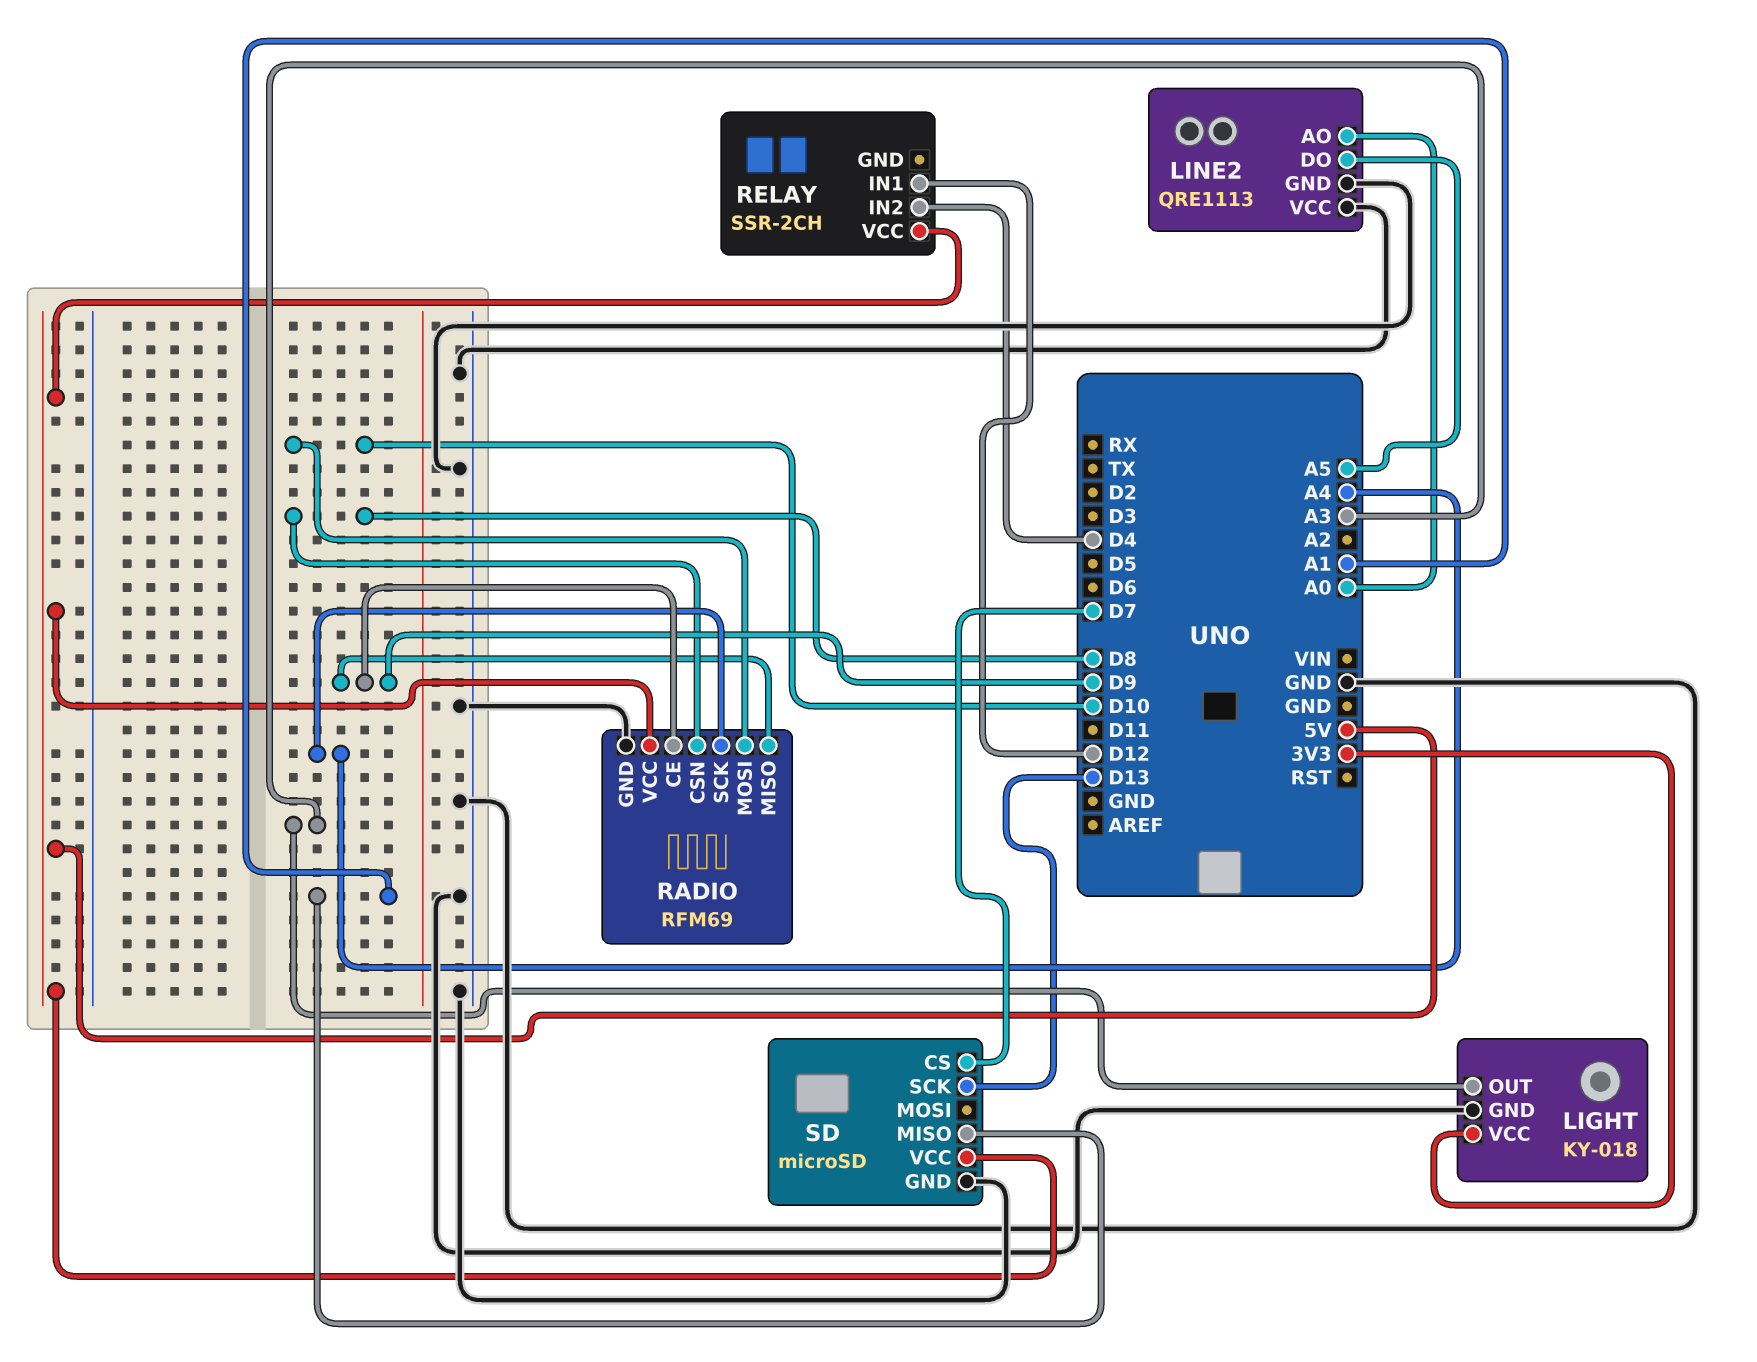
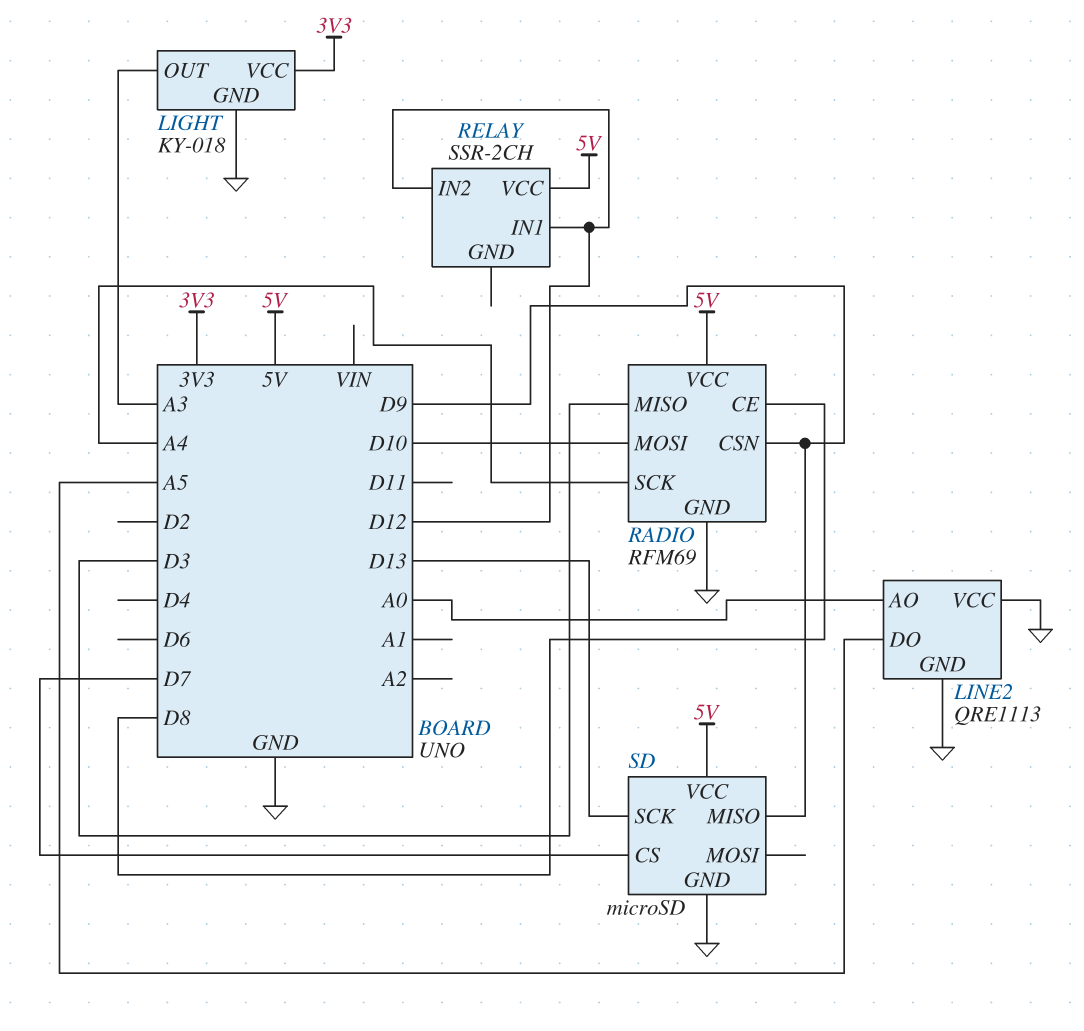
RADIO pin CE: D9 -> D8
RADIO pin CSN: D8 -> D9
RADIO pin MISO: D9 -> D3
RELAY pin IN2: D4 -> D12
SD pin MISO: A1 -> D9

